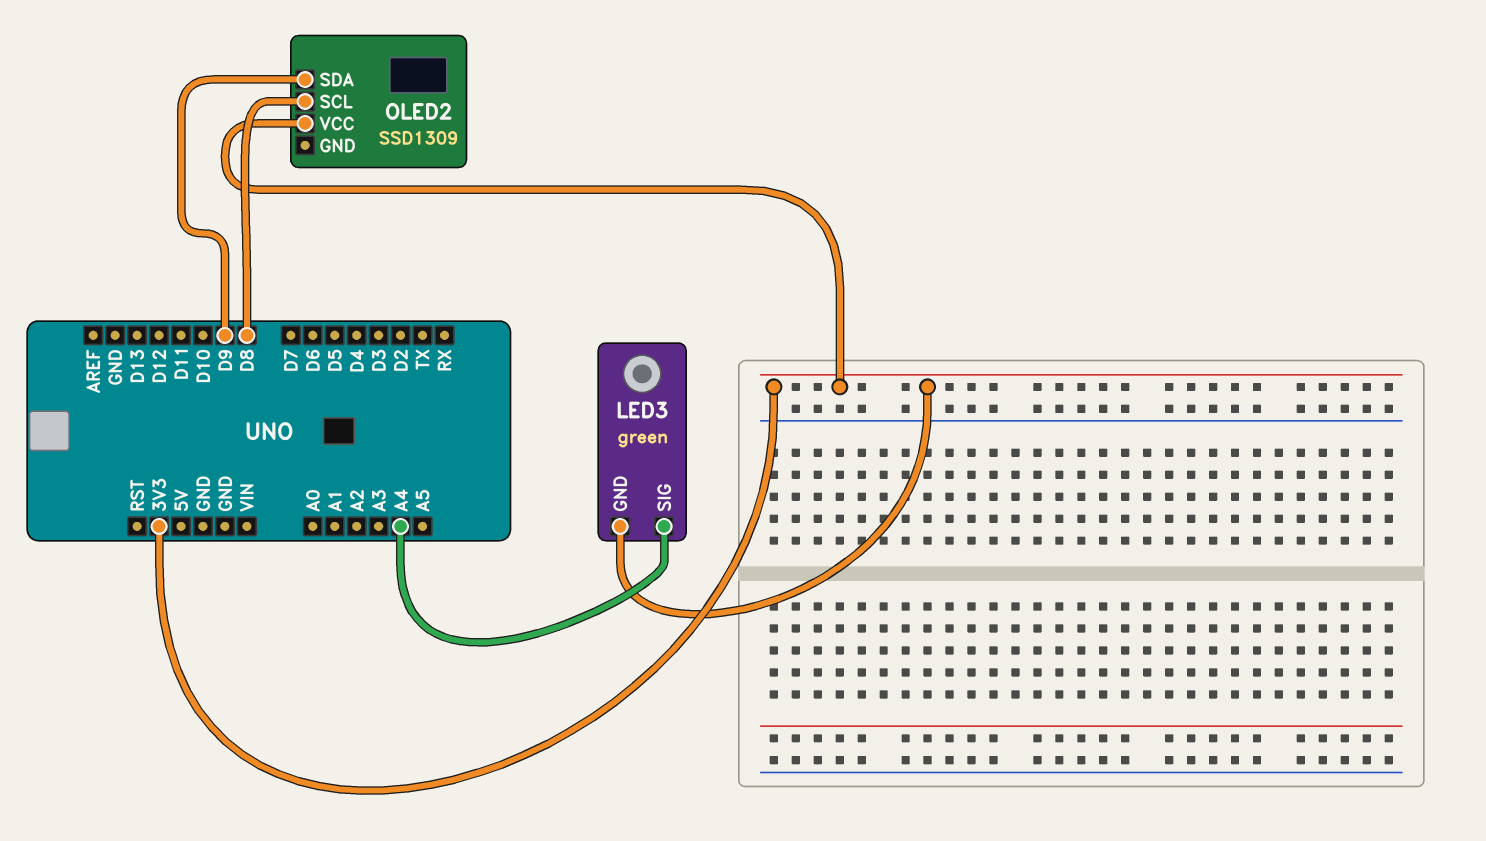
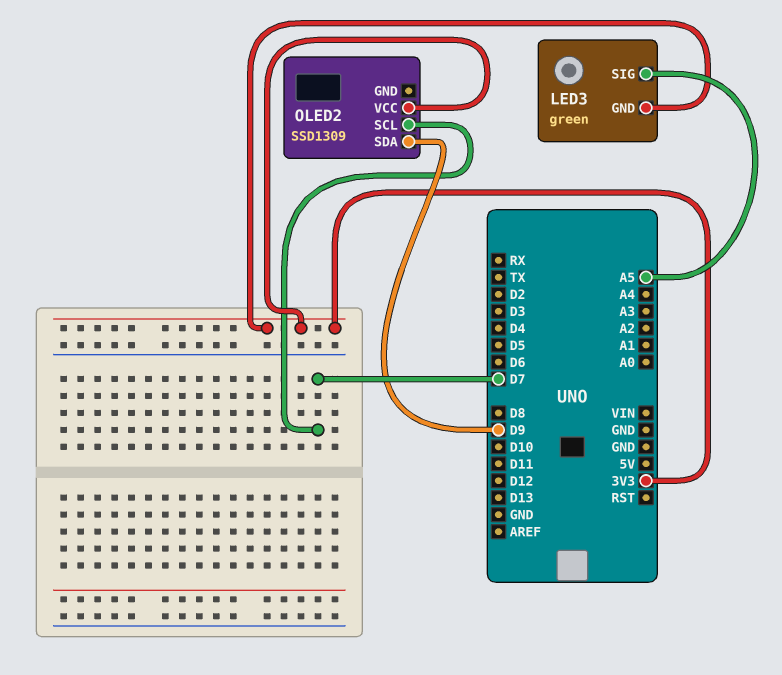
LED3 pin SIG: A4 -> A5
OLED2 pin SCL: D8 -> D7

